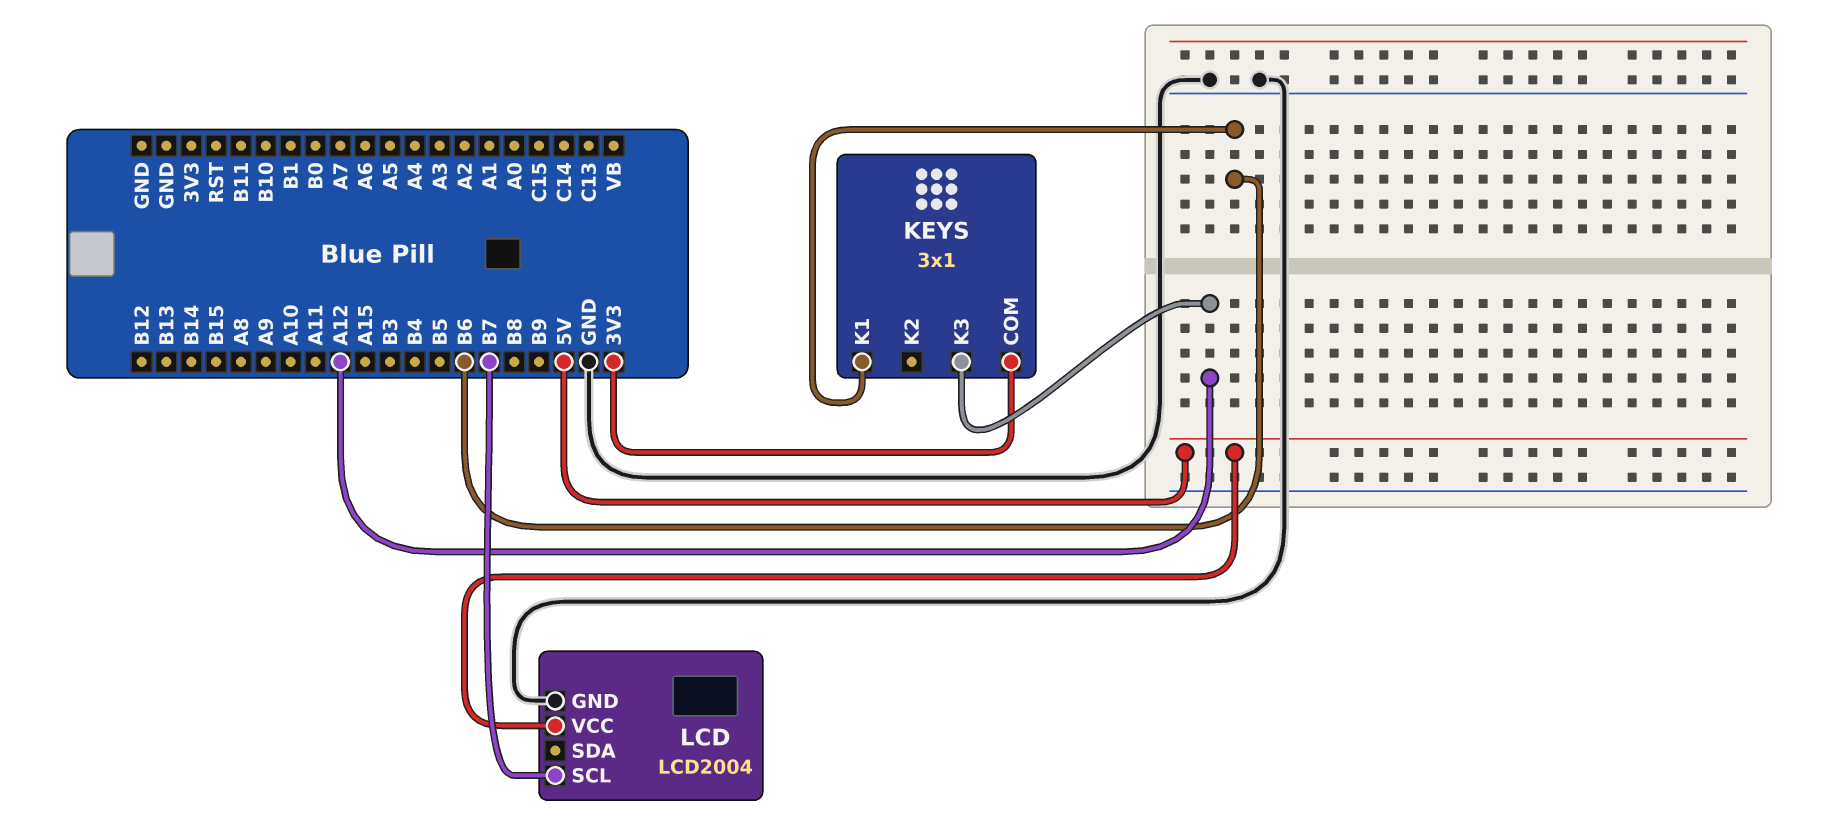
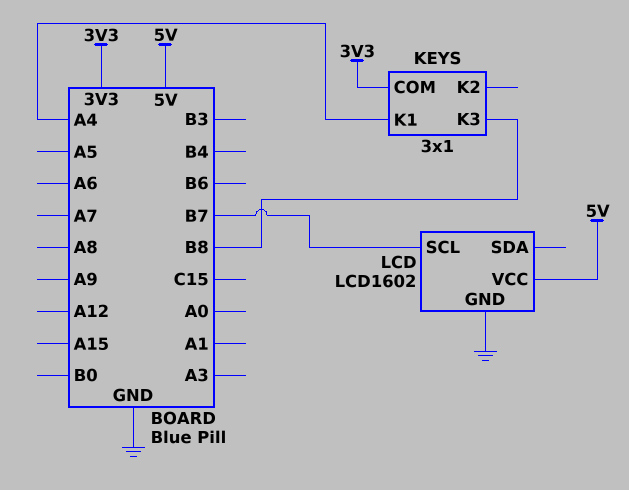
KEYS pin K1: B6 -> A4
KEYS pin K3: A12 -> B8
LCD: LCD2004 -> LCD1602

